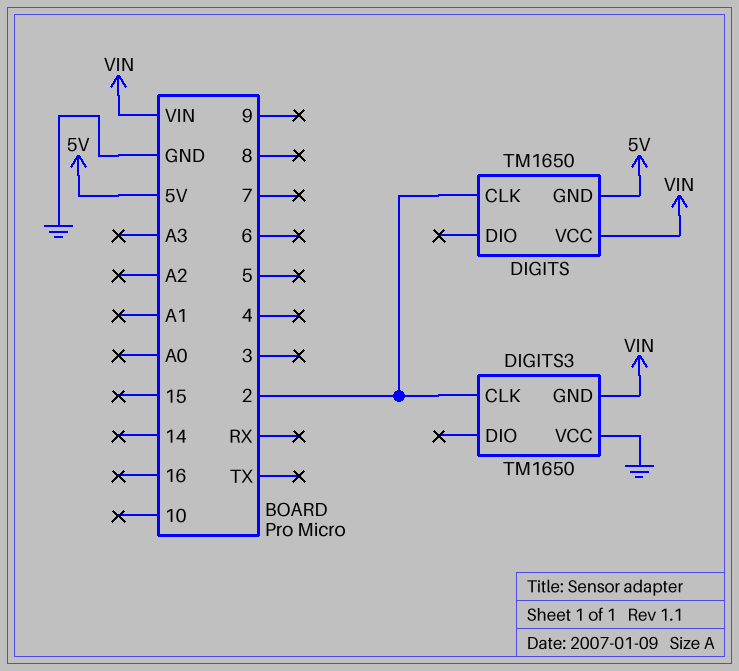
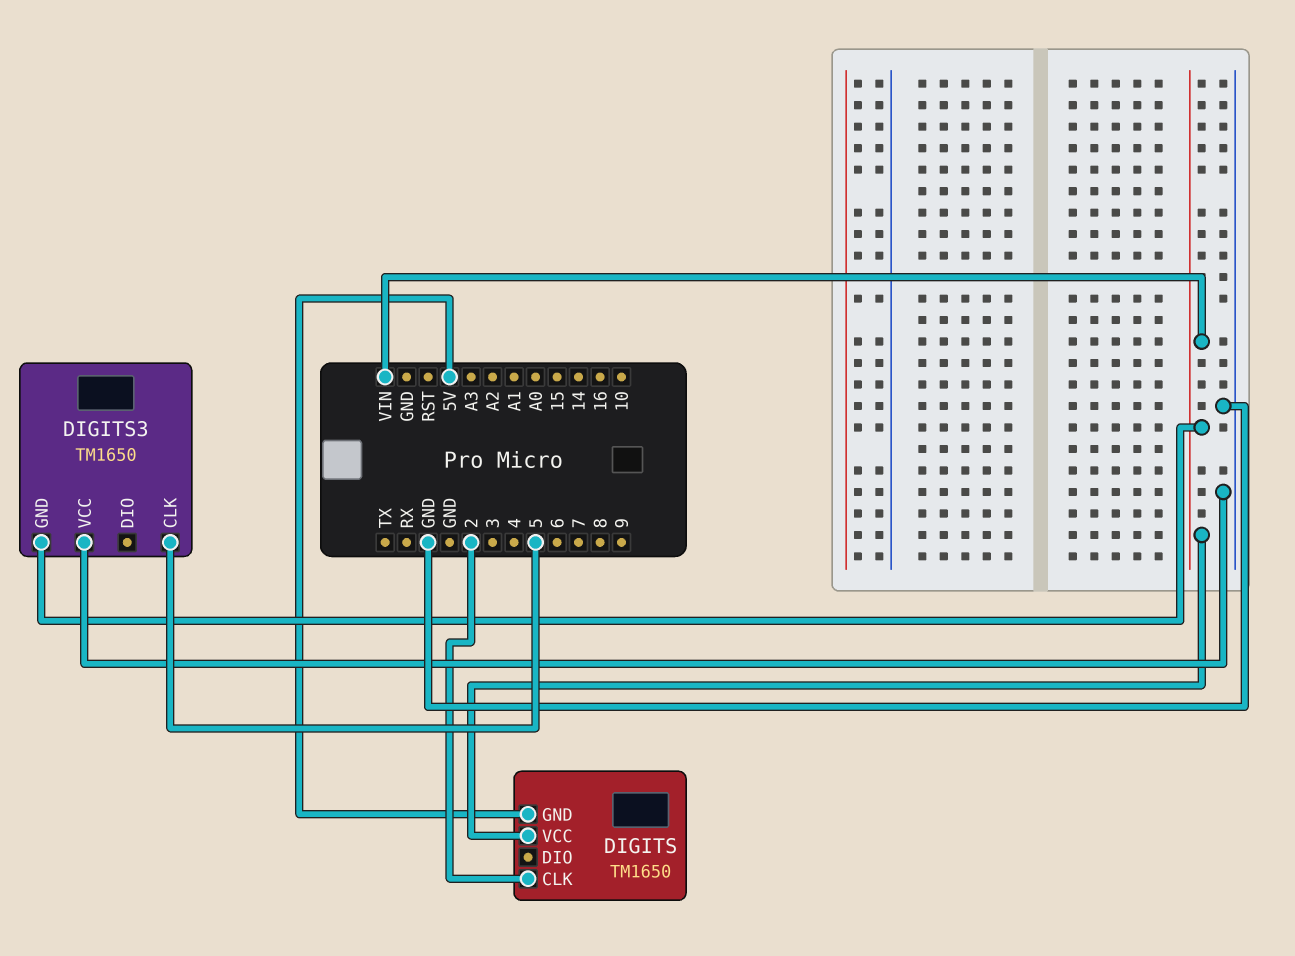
DIGITS3 pin CLK: 2 -> 5

